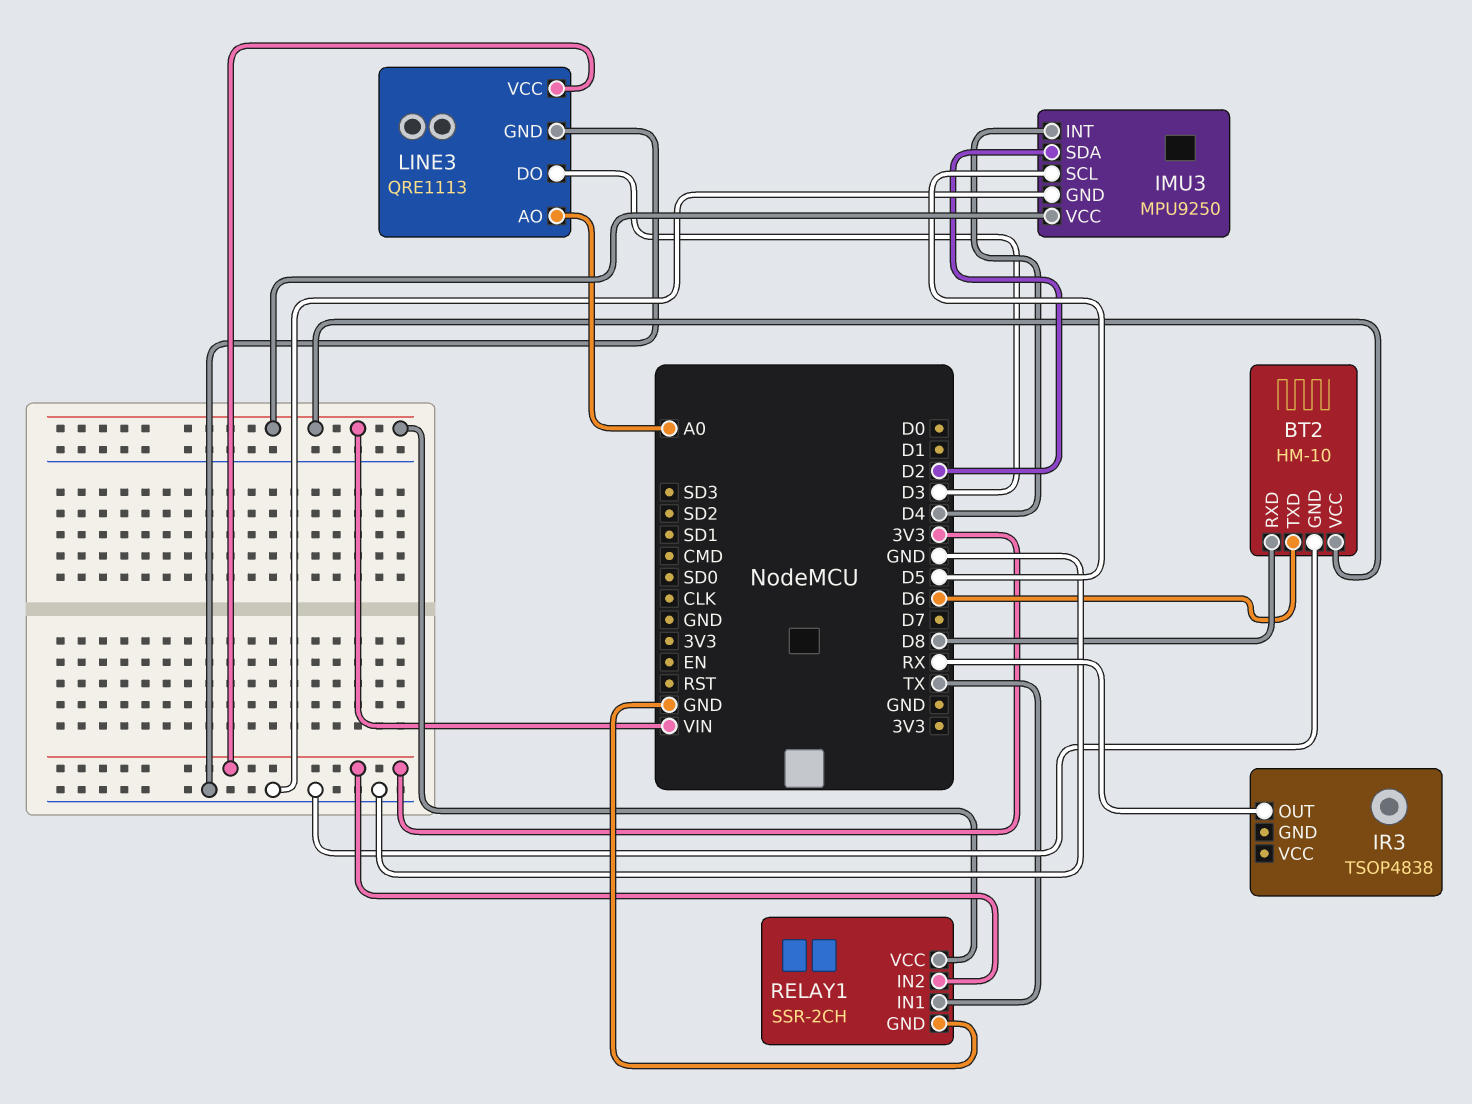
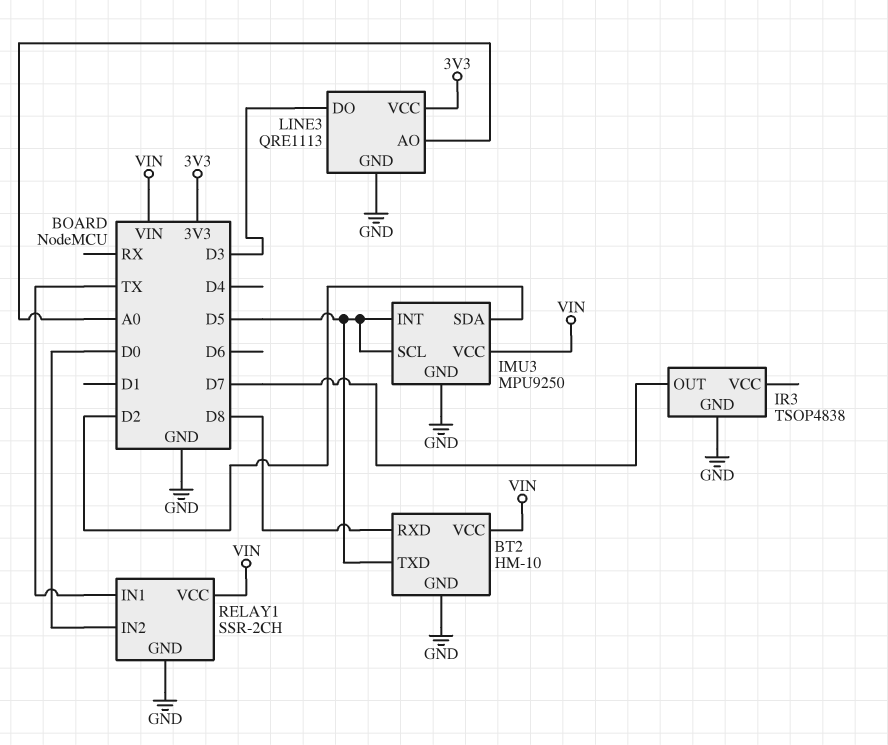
BT2 pin TXD: D6 -> D5
IMU3 pin INT: D4 -> D5
IR3 pin GND: none -> GND
IR3 pin OUT: RX -> D7
RELAY1 pin IN2: 3V3 -> D0

